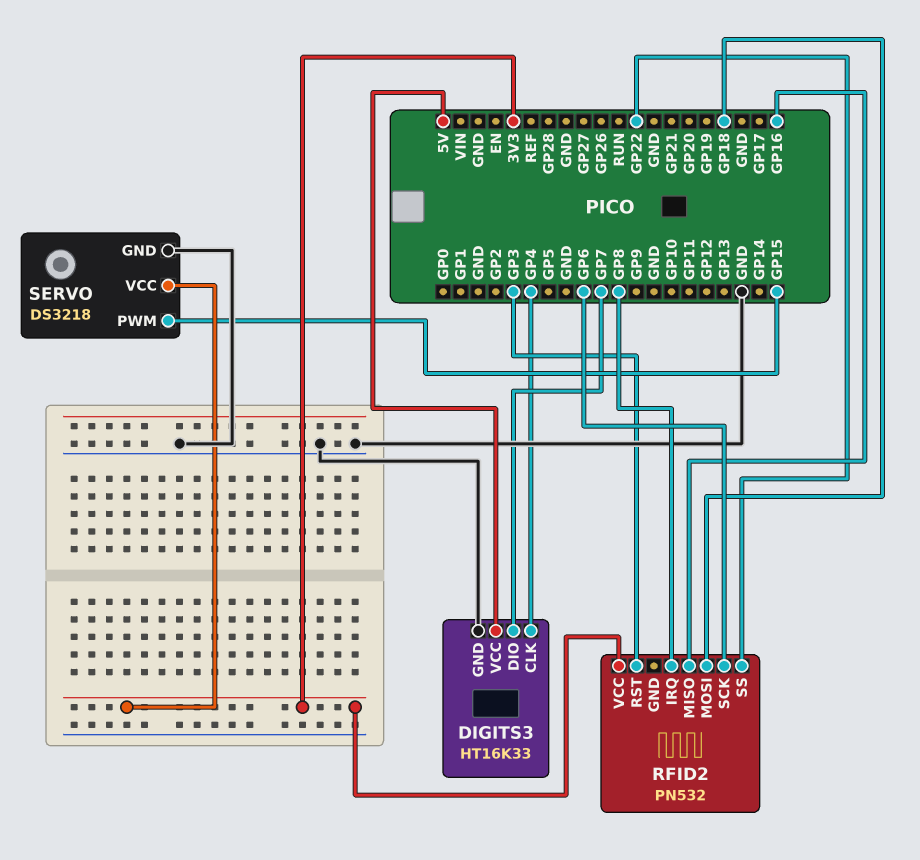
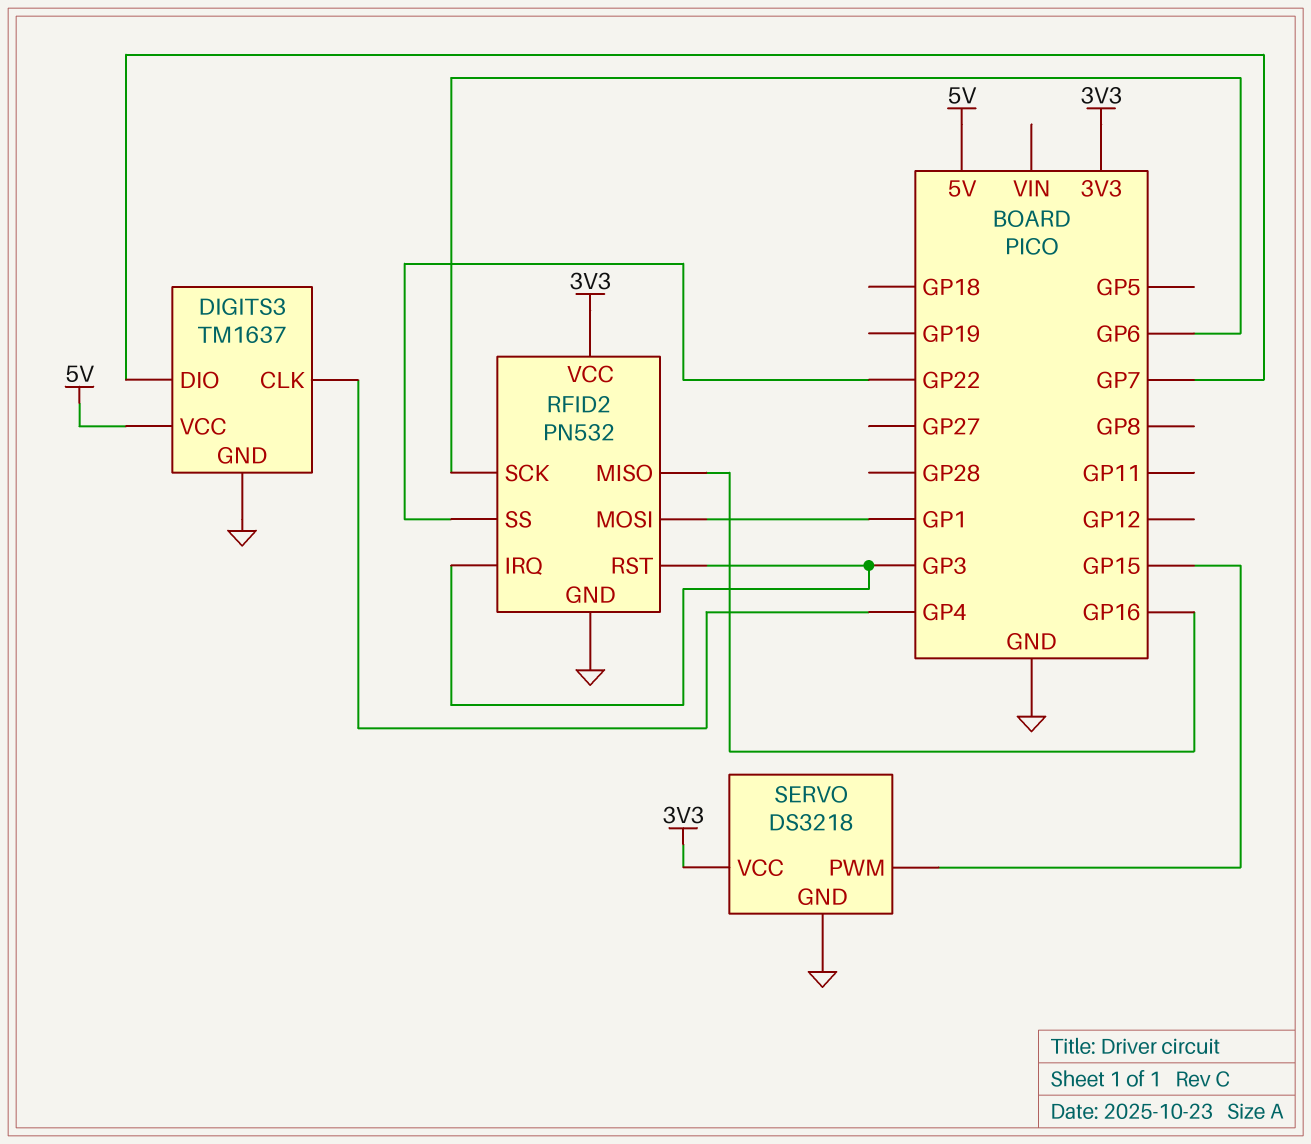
DIGITS3: HT16K33 -> TM1637
RFID2 pin GND: none -> GND
RFID2 pin IRQ: GP8 -> GP3
RFID2 pin MOSI: GP18 -> GP1

